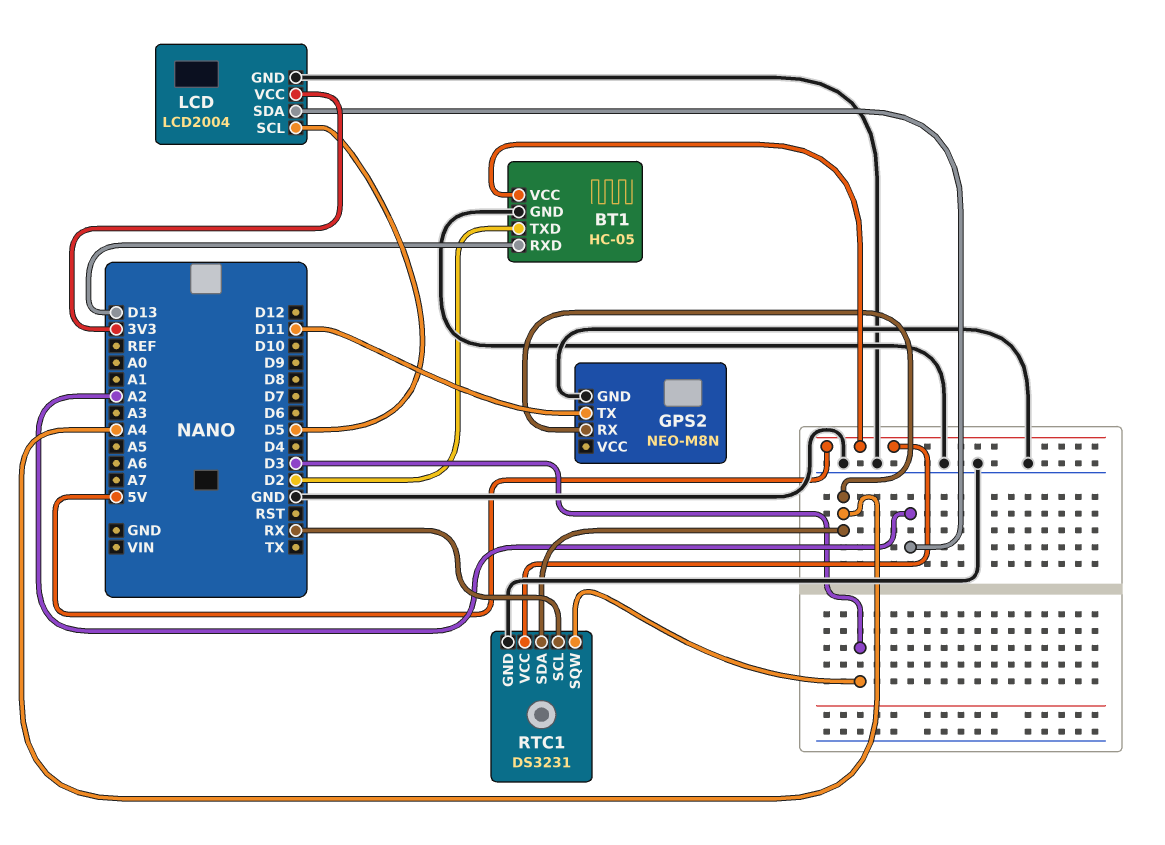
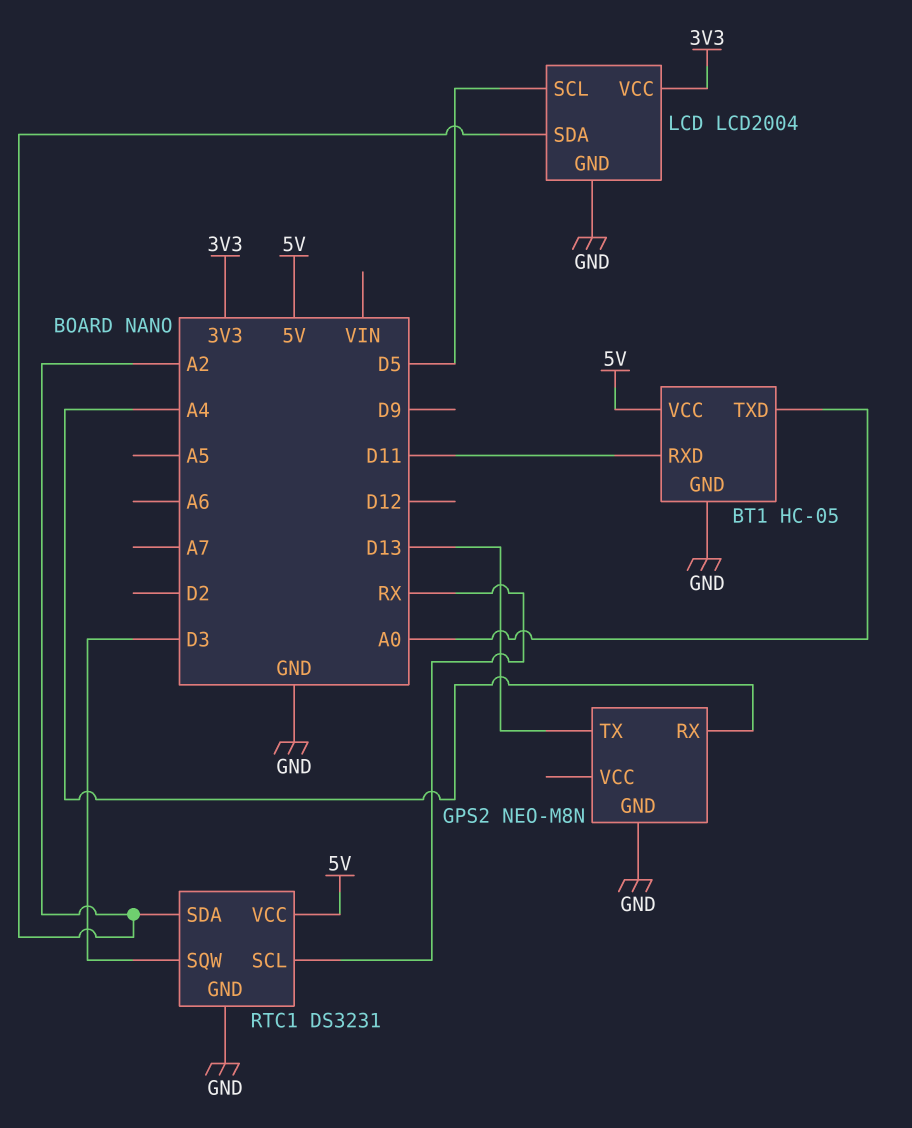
BT1 pin RXD: D13 -> D11
BT1 pin TXD: D2 -> A0
GPS2 pin TX: D11 -> D13
RTC1 pin SDA: A4 -> A2

